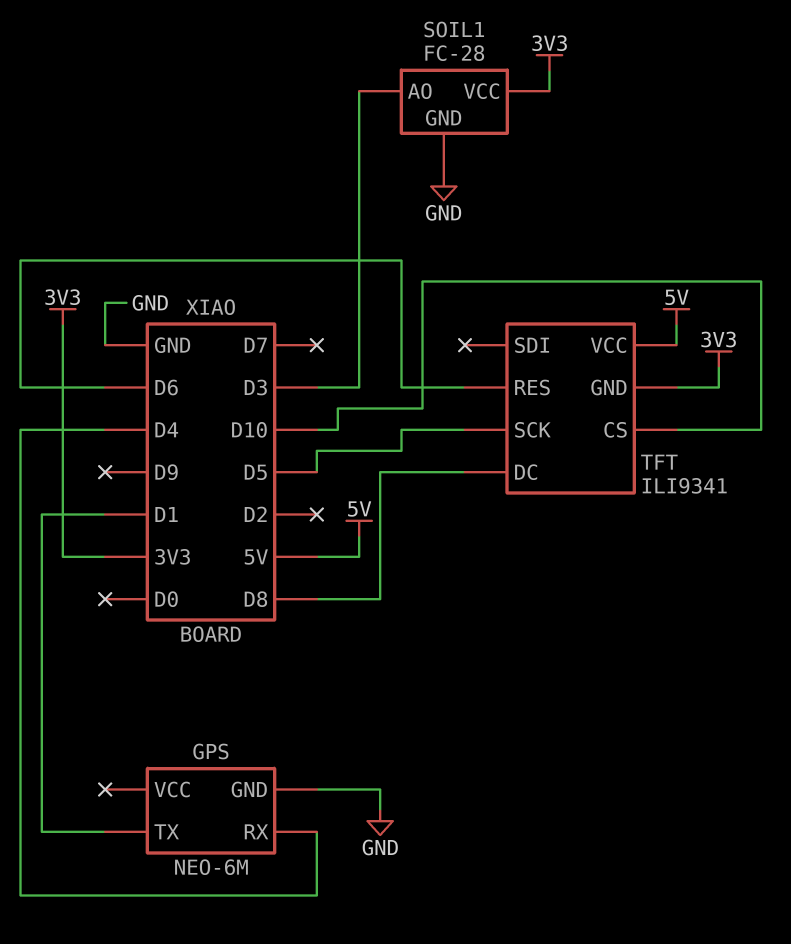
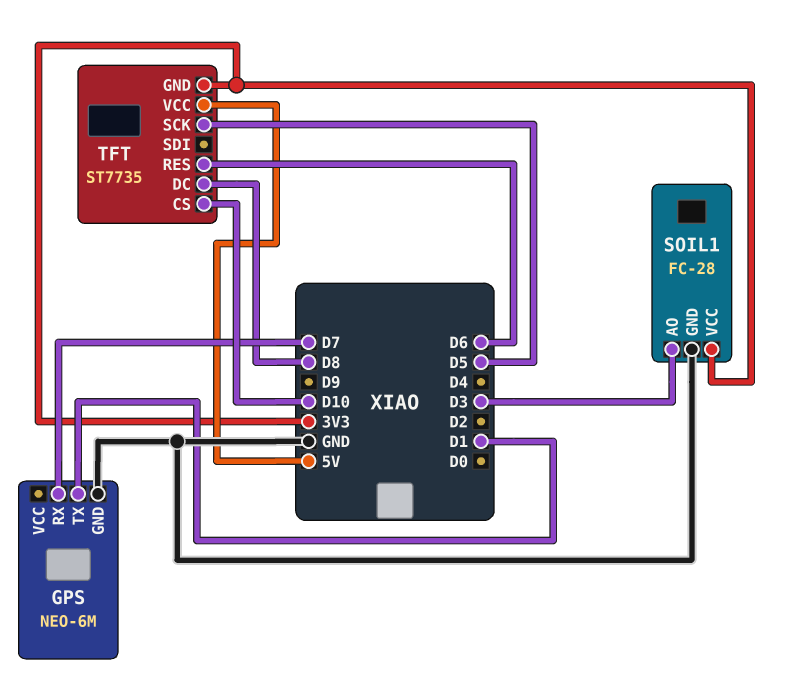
GPS pin RX: D4 -> D7
TFT: ILI9341 -> ST7735

